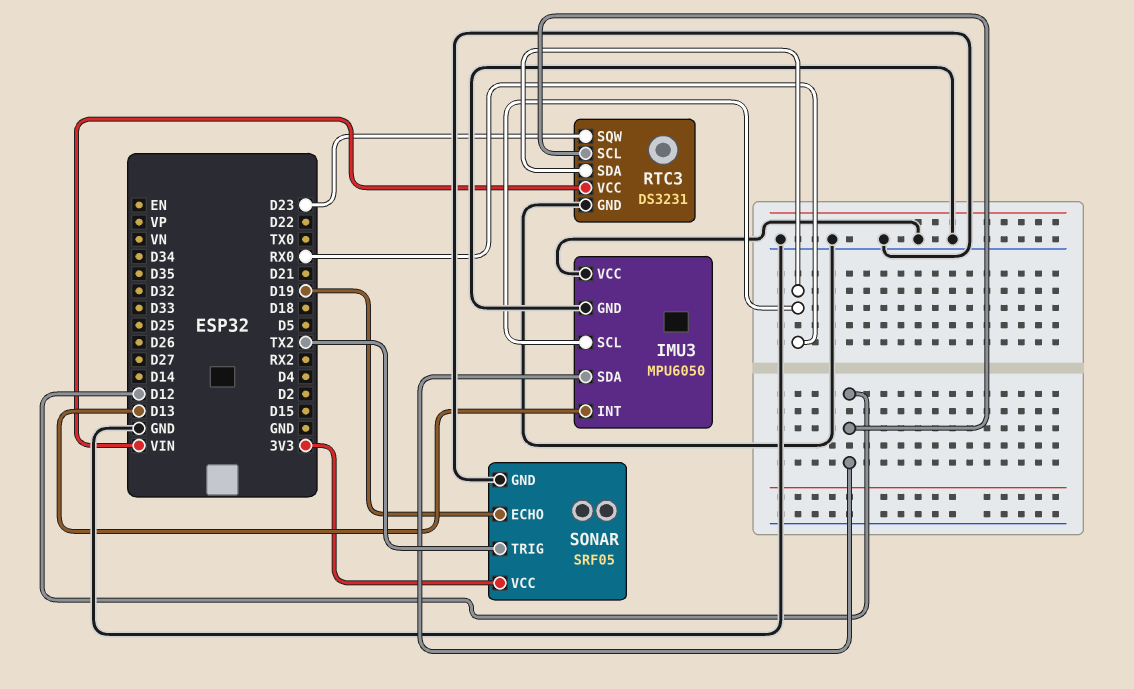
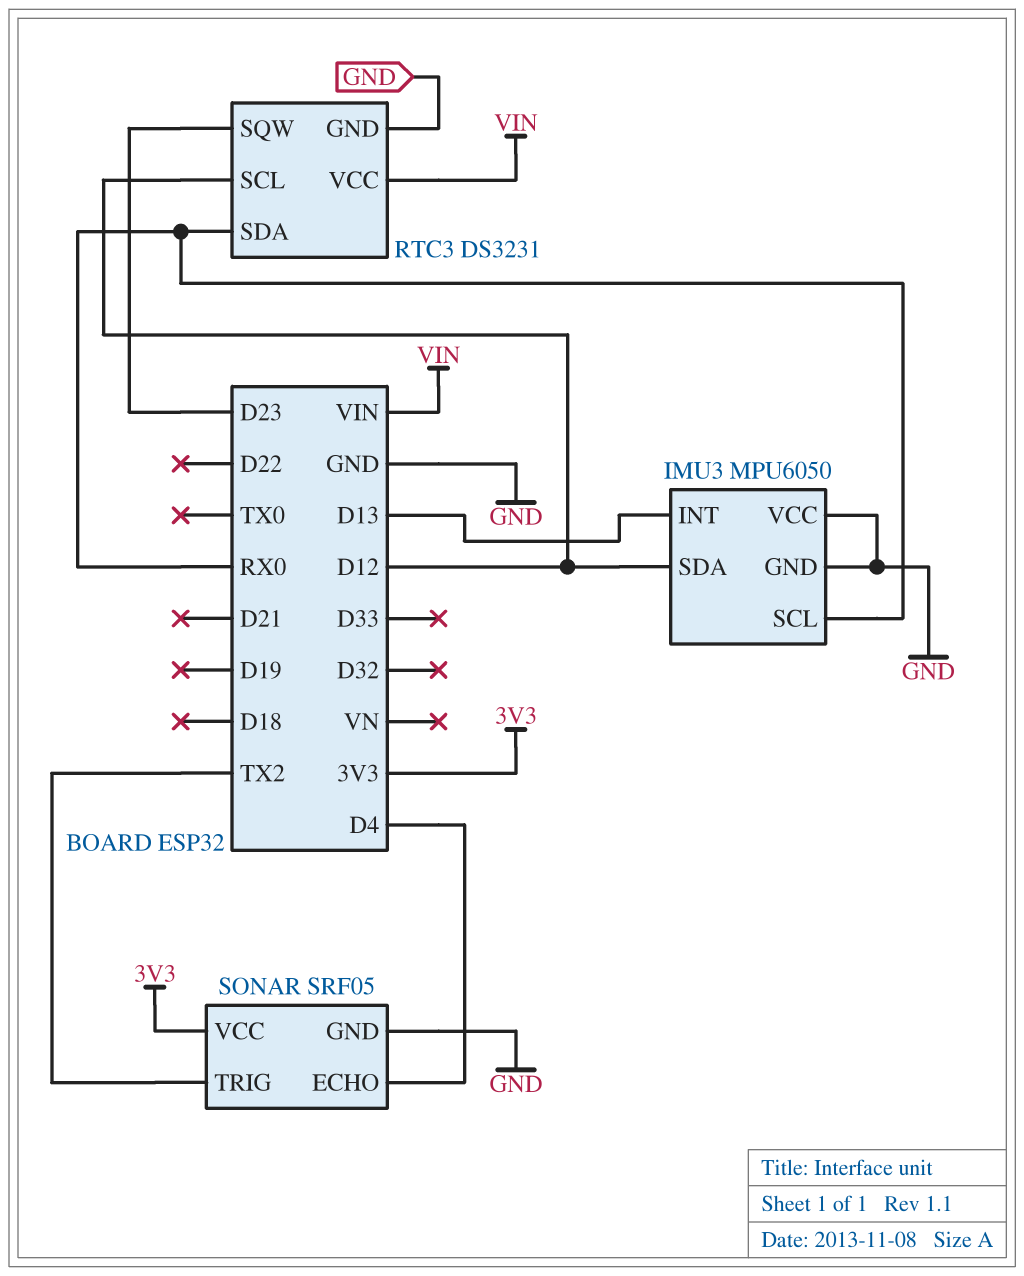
SONAR pin ECHO: D19 -> D4

